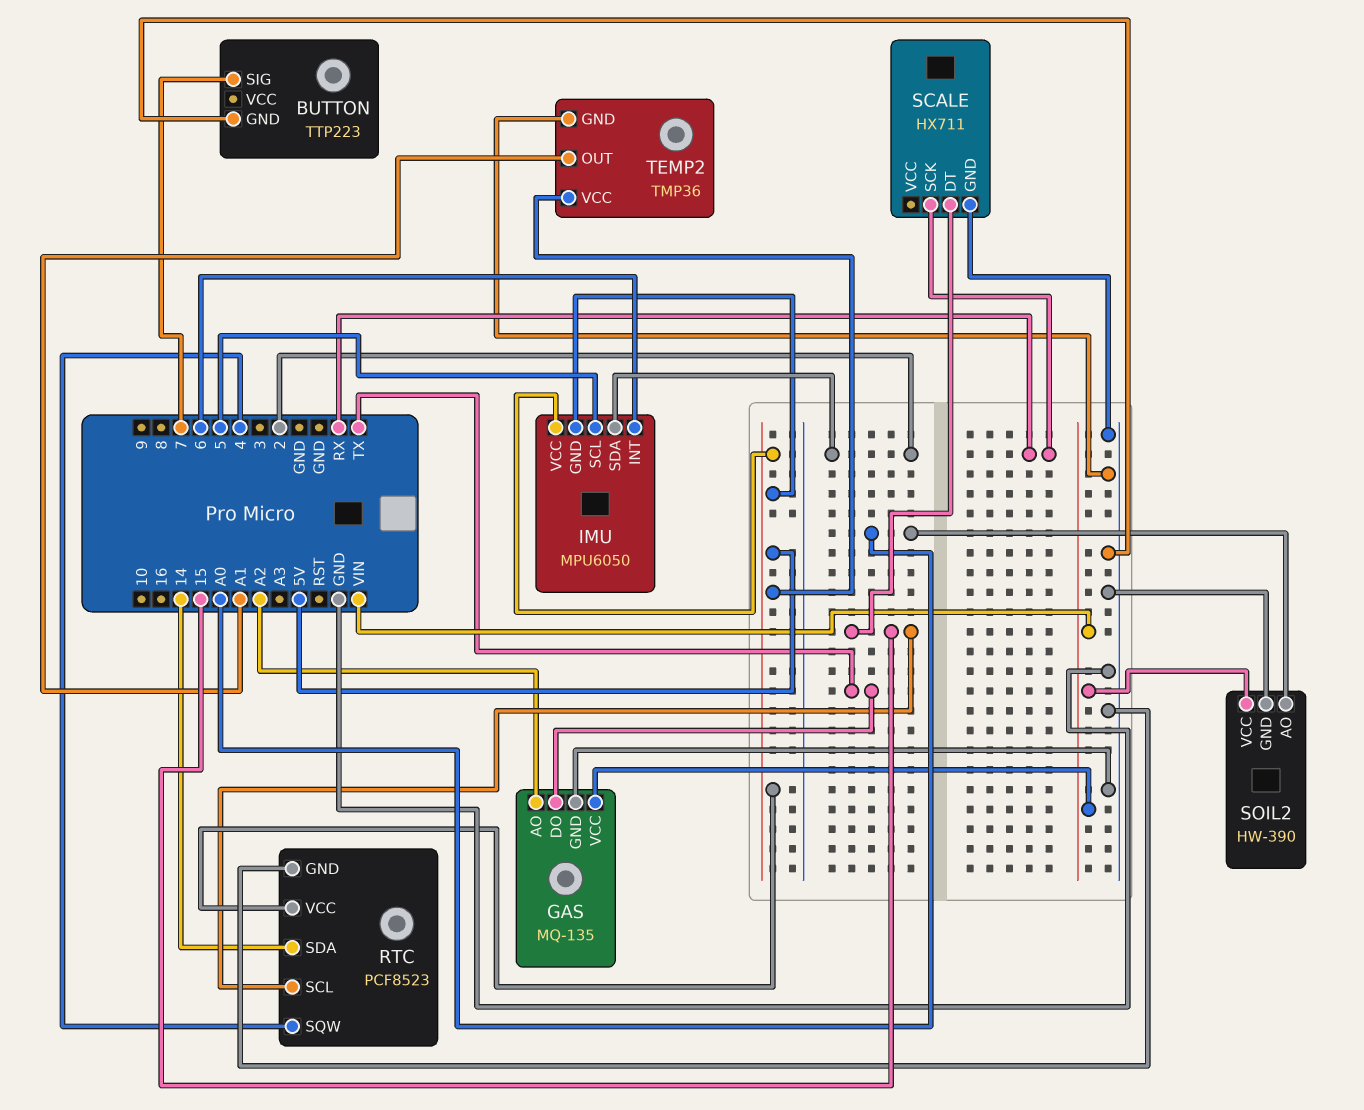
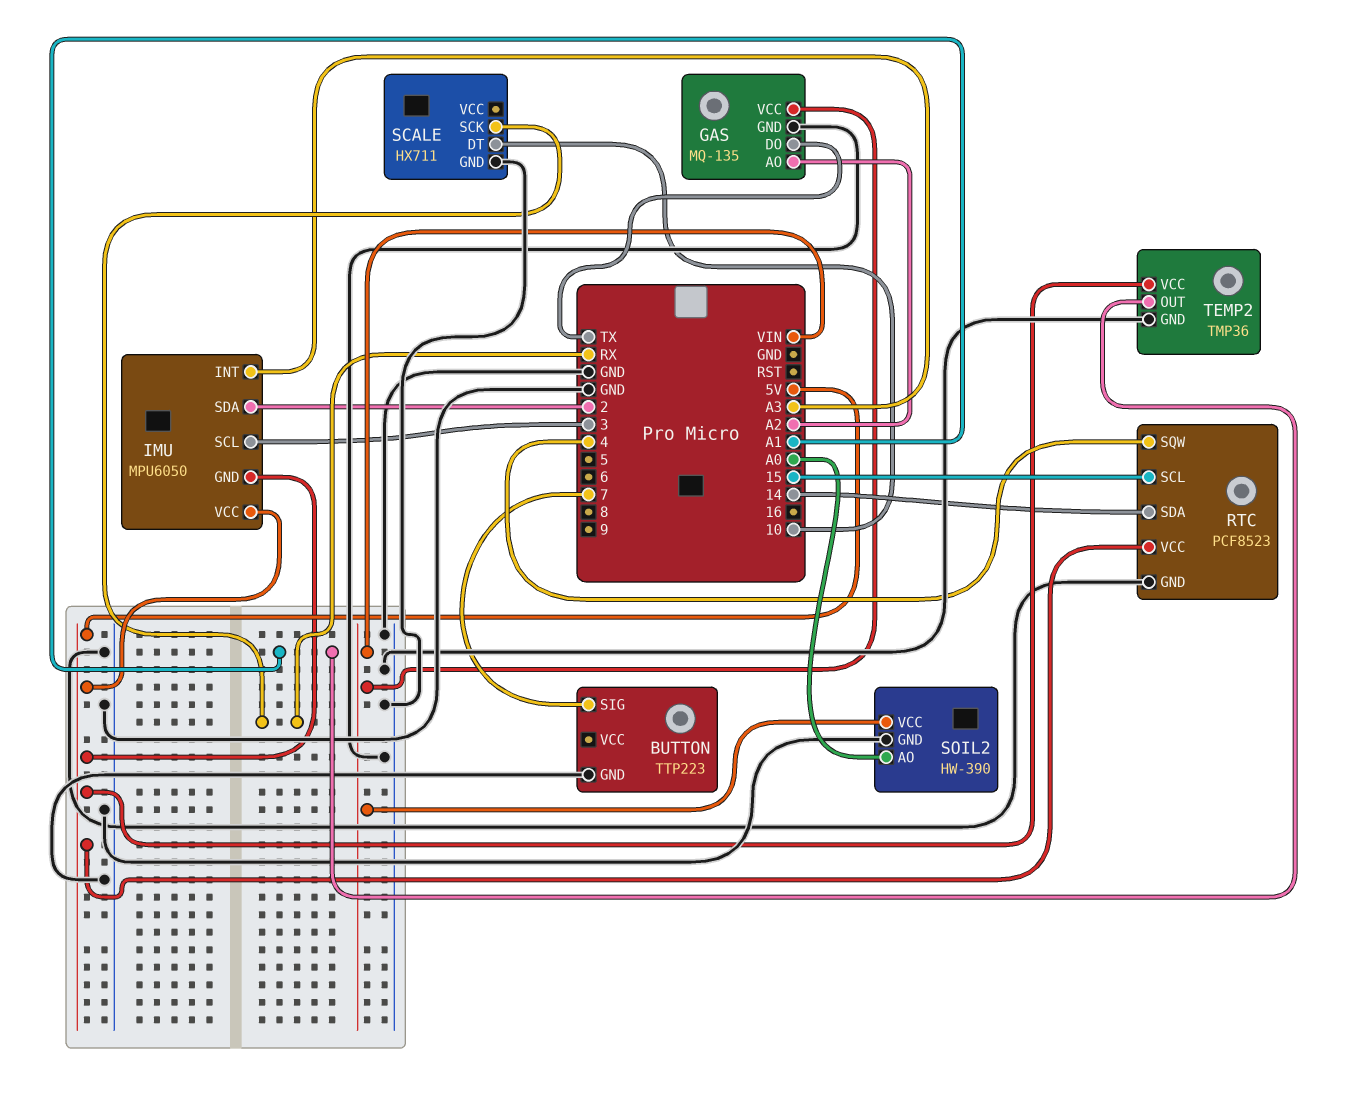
IMU pin INT: 6 -> A3
IMU pin SCL: 5 -> 3
SCALE pin DT: 15 -> 10

